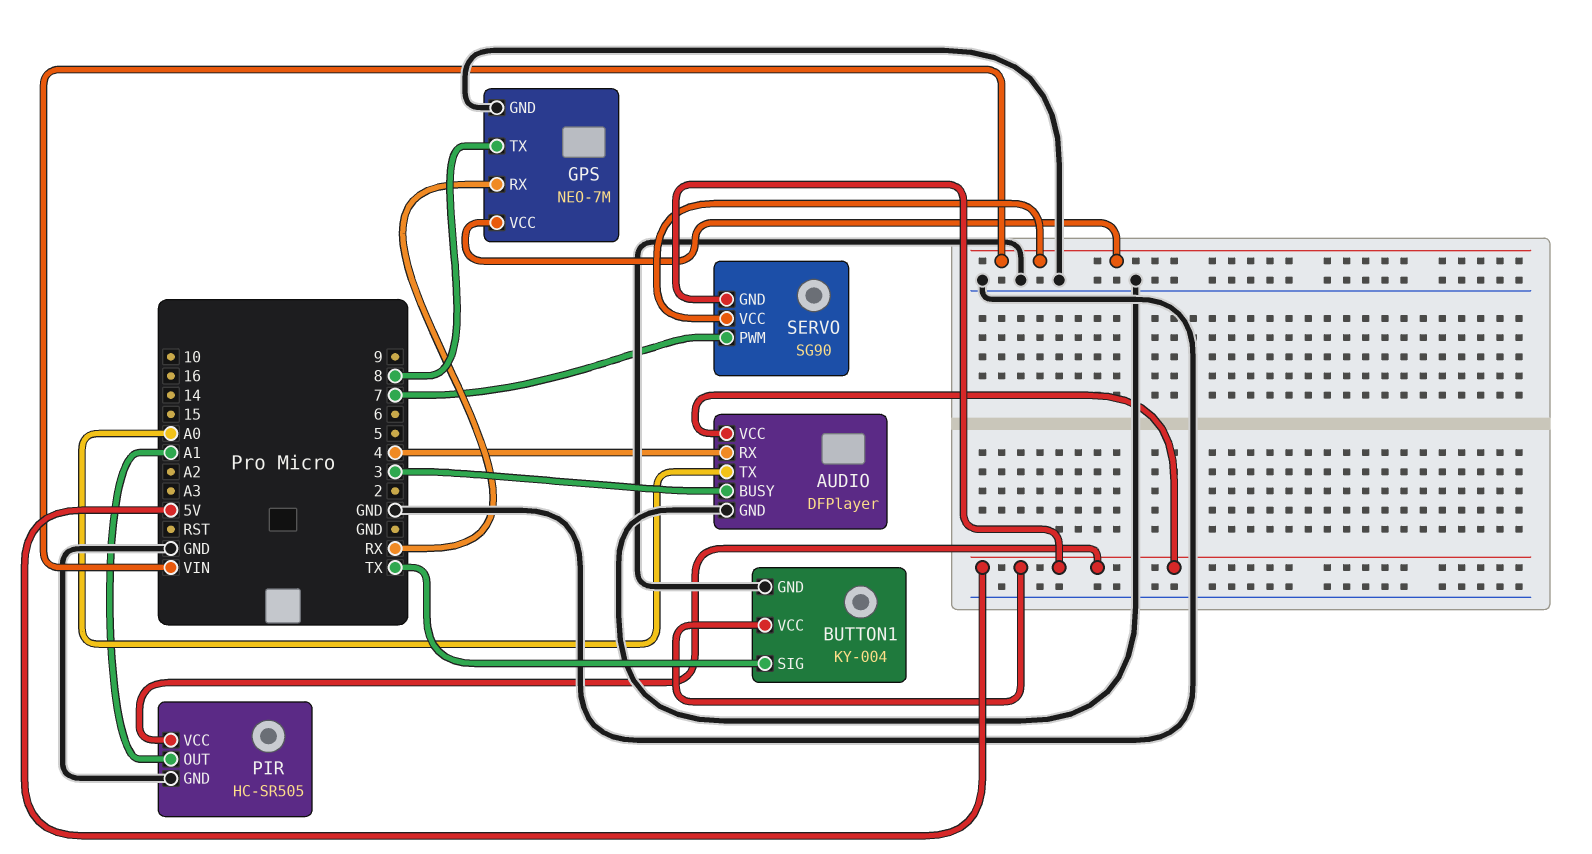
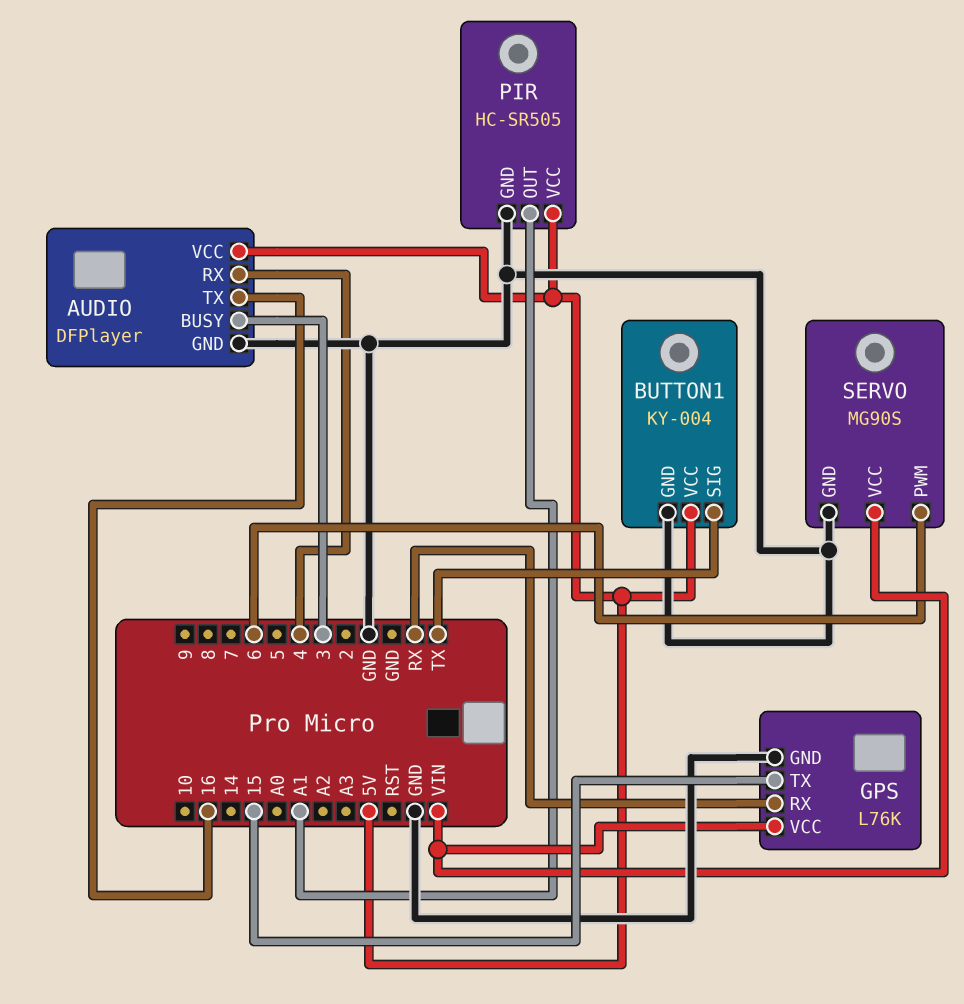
AUDIO pin TX: A0 -> 16
GPS: NEO-7M -> L76K
GPS pin TX: 8 -> 15
SERVO: SG90 -> MG90S
SERVO pin GND: 5V -> GND
SERVO pin PWM: 7 -> 6

